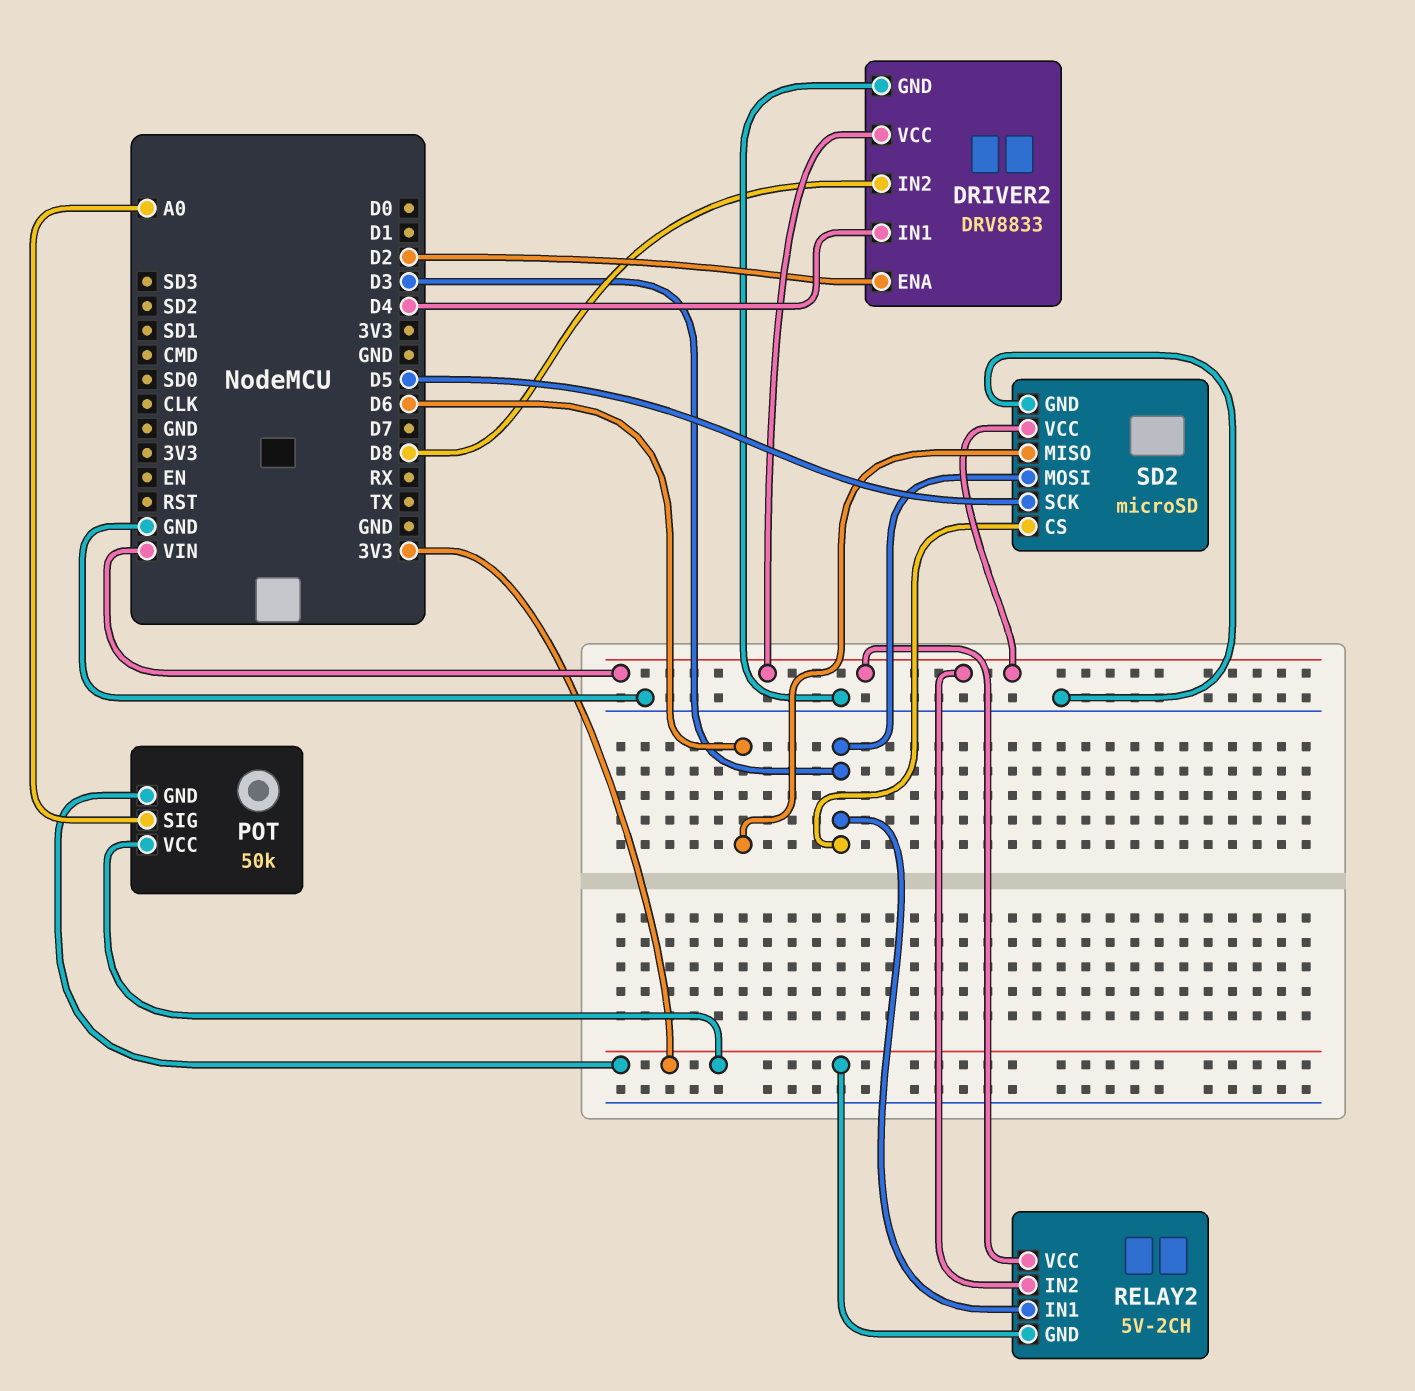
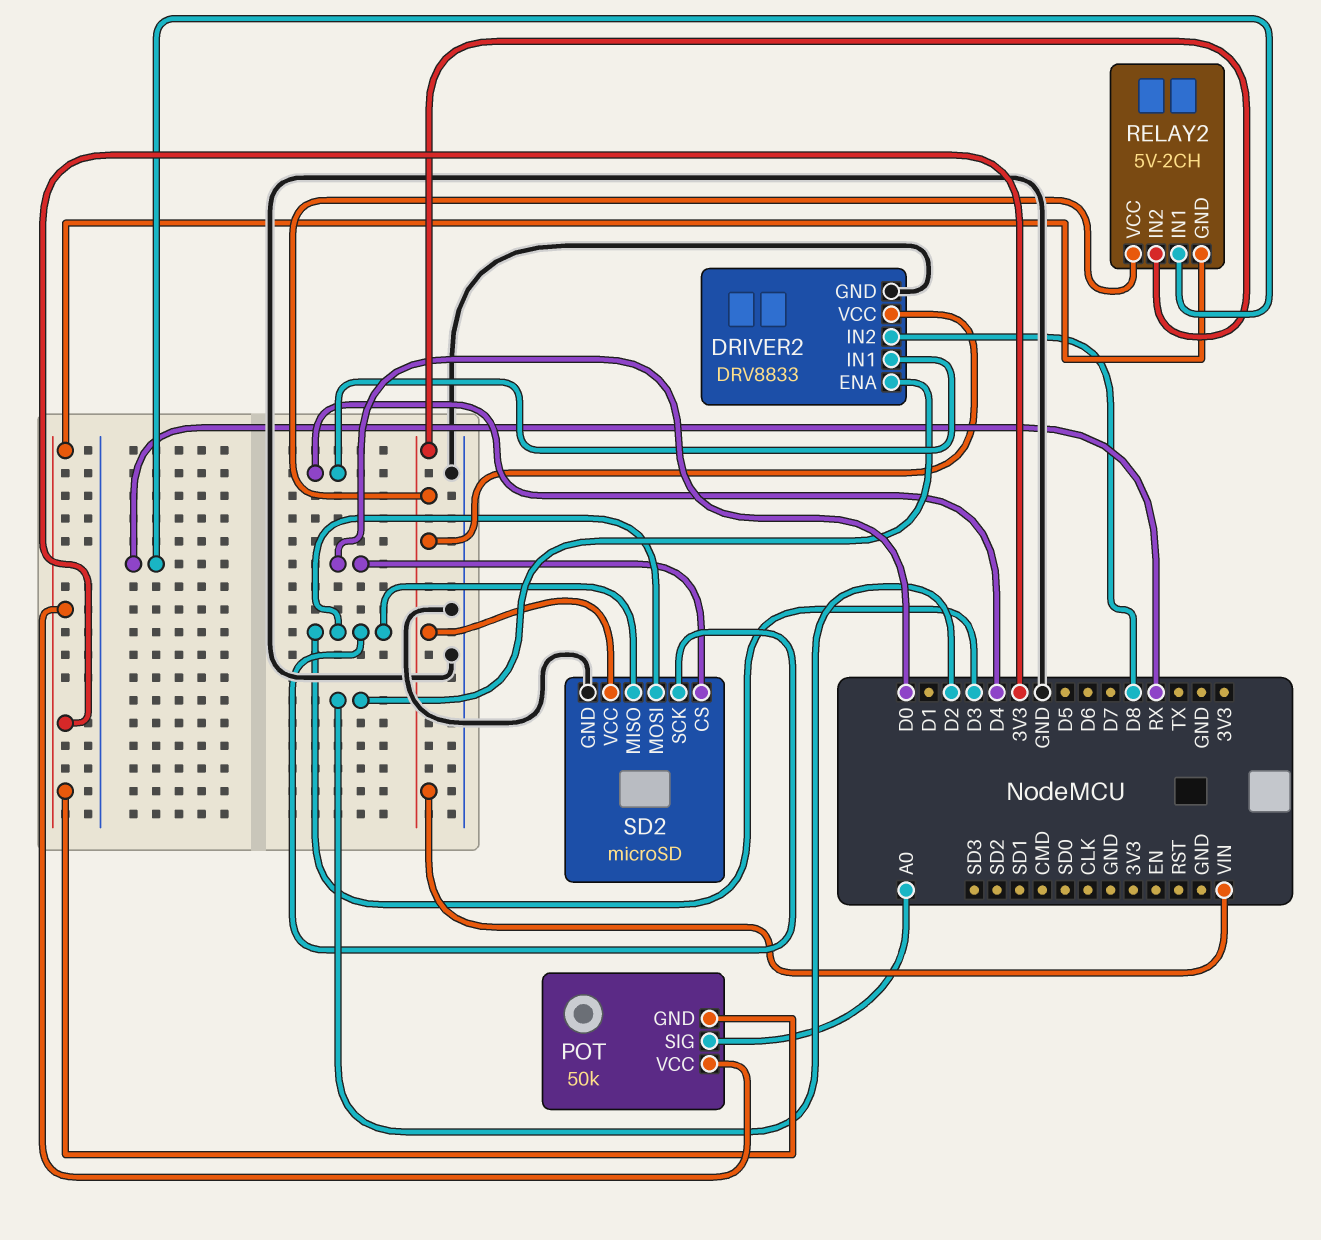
RELAY2 pin IN1: D3 -> RX
SD2 pin CS: D3 -> D0
SD2 pin MISO: D6 -> D3
SD2 pin SCK: D5 -> D3

